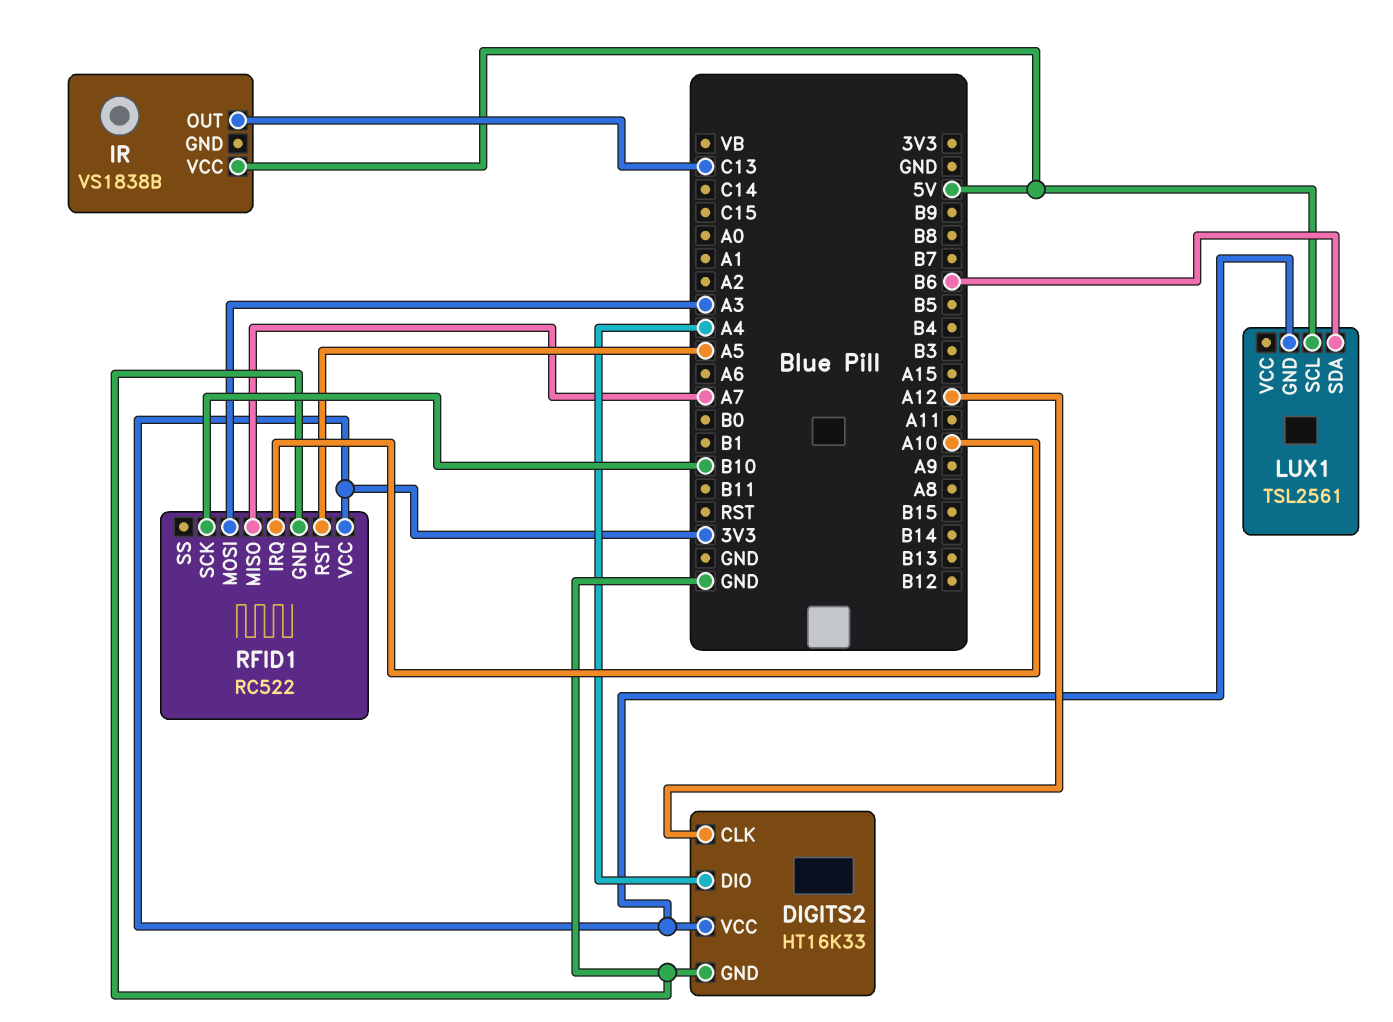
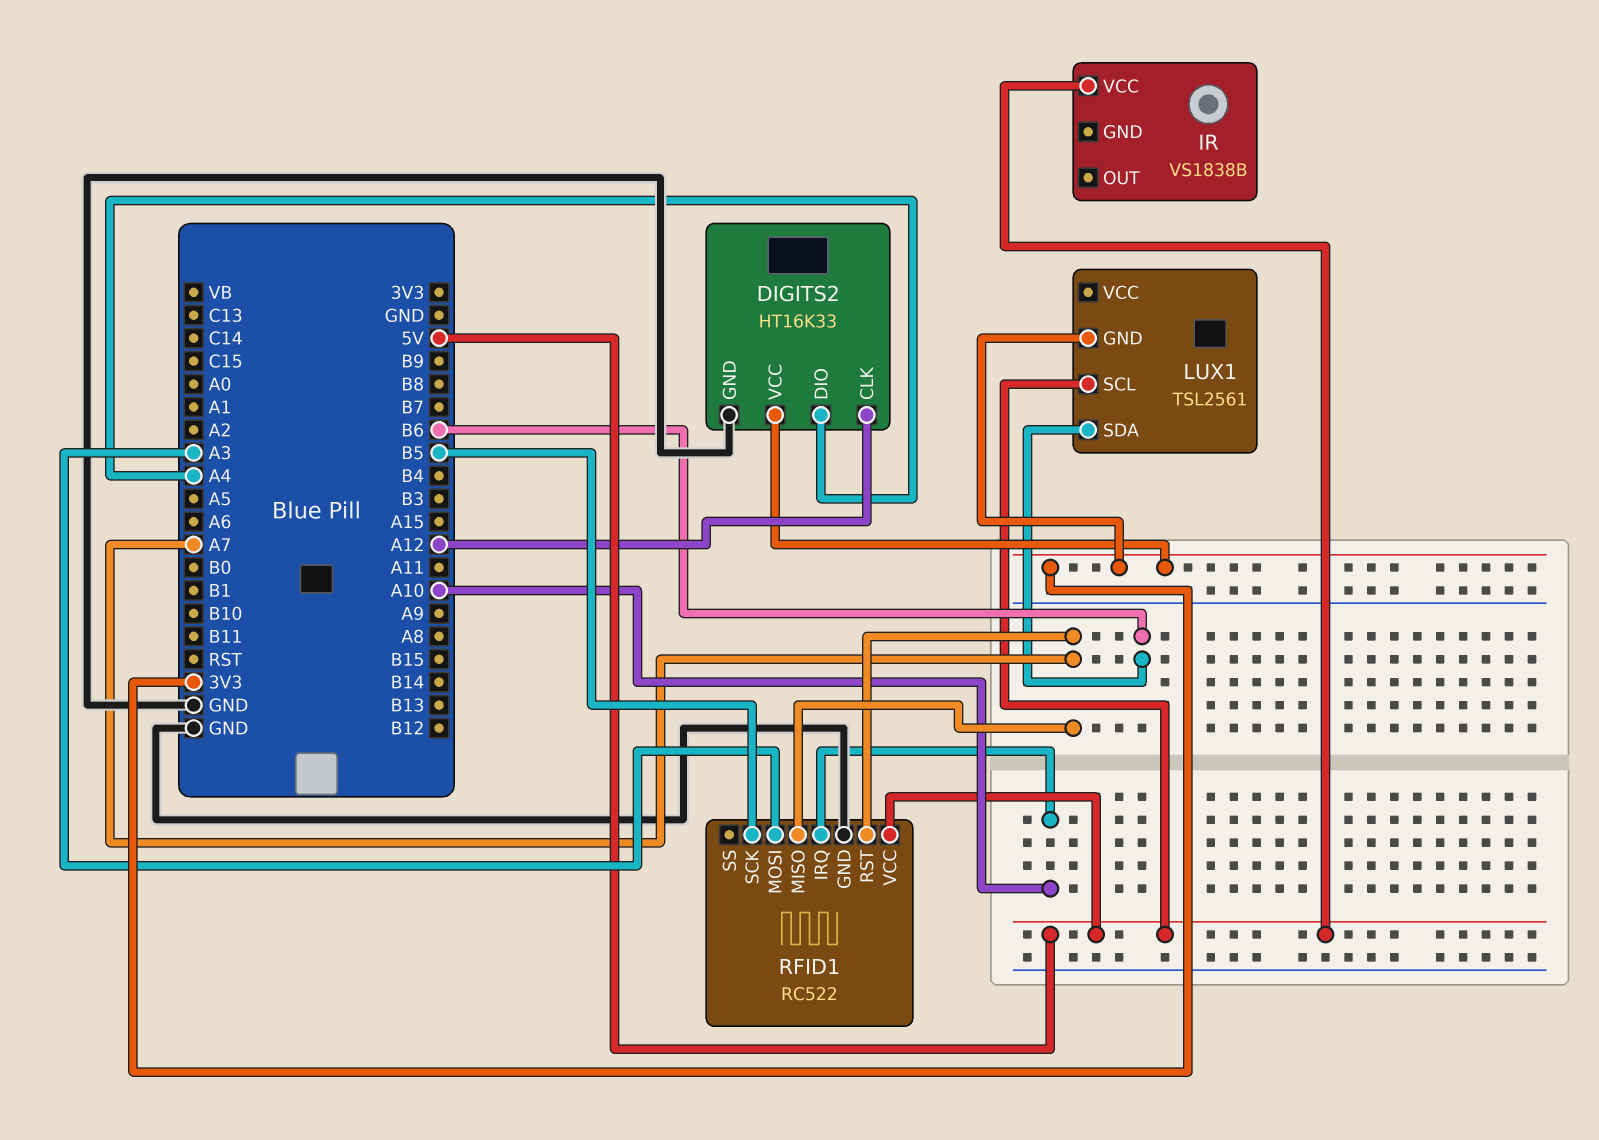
IR pin OUT: C13 -> none
RFID1 pin RST: A5 -> A7
RFID1 pin SCK: B10 -> B5
RFID1 pin VCC: 3V3 -> 5V

